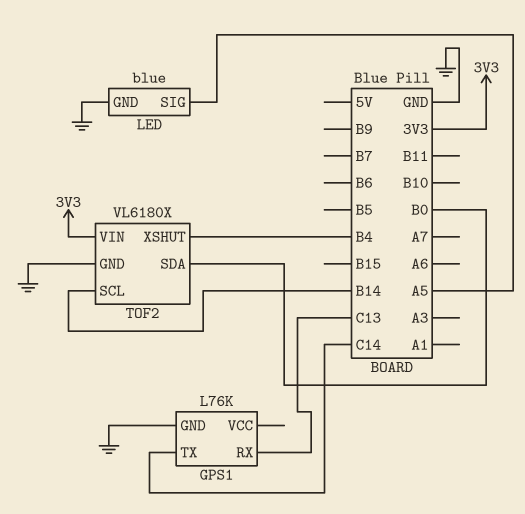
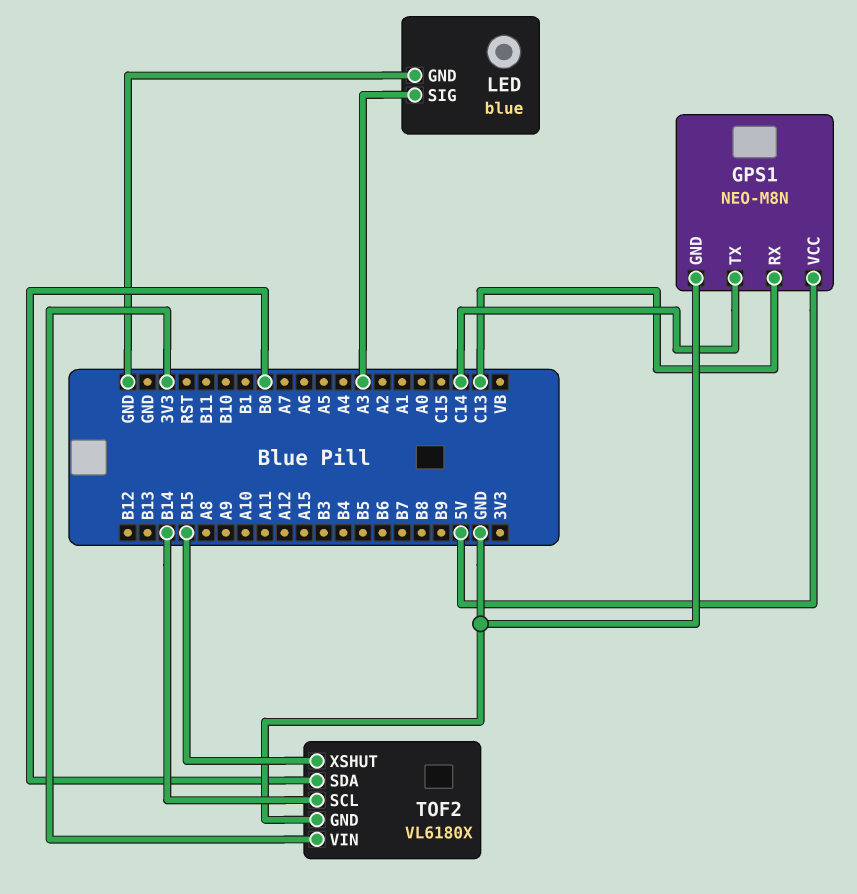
GPS1: L76K -> NEO-M8N
GPS1 pin VCC: none -> 5V
LED pin SIG: A5 -> A3
TOF2 pin XSHUT: B4 -> B15

